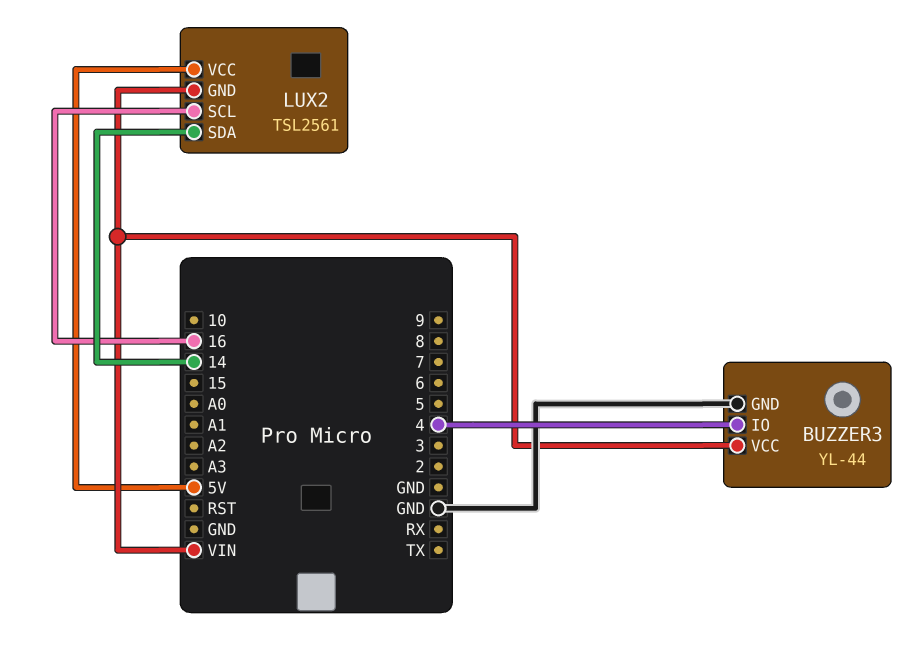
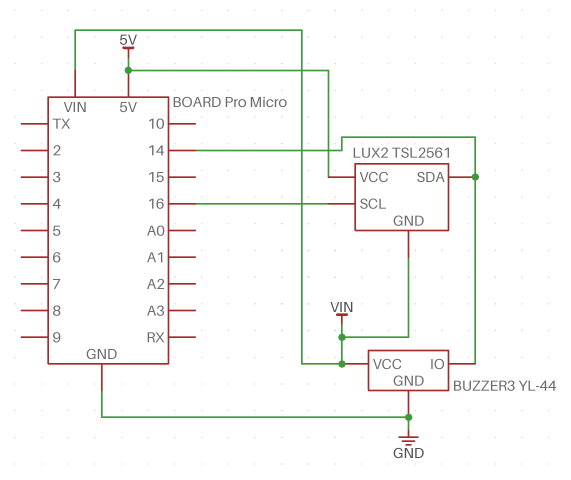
BUZZER3 pin IO: 4 -> 14

